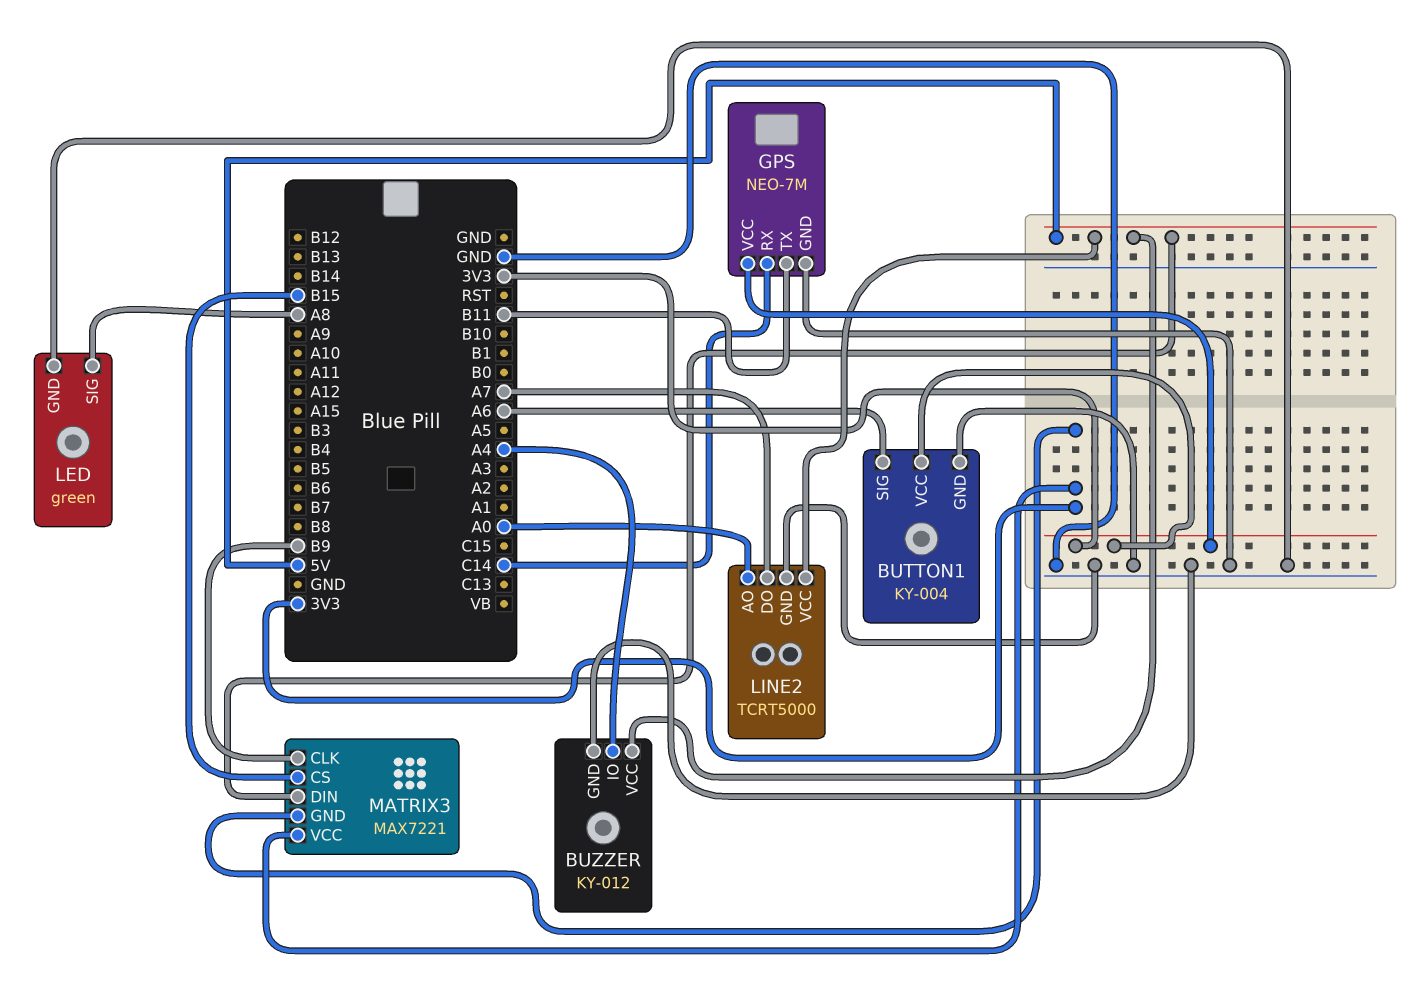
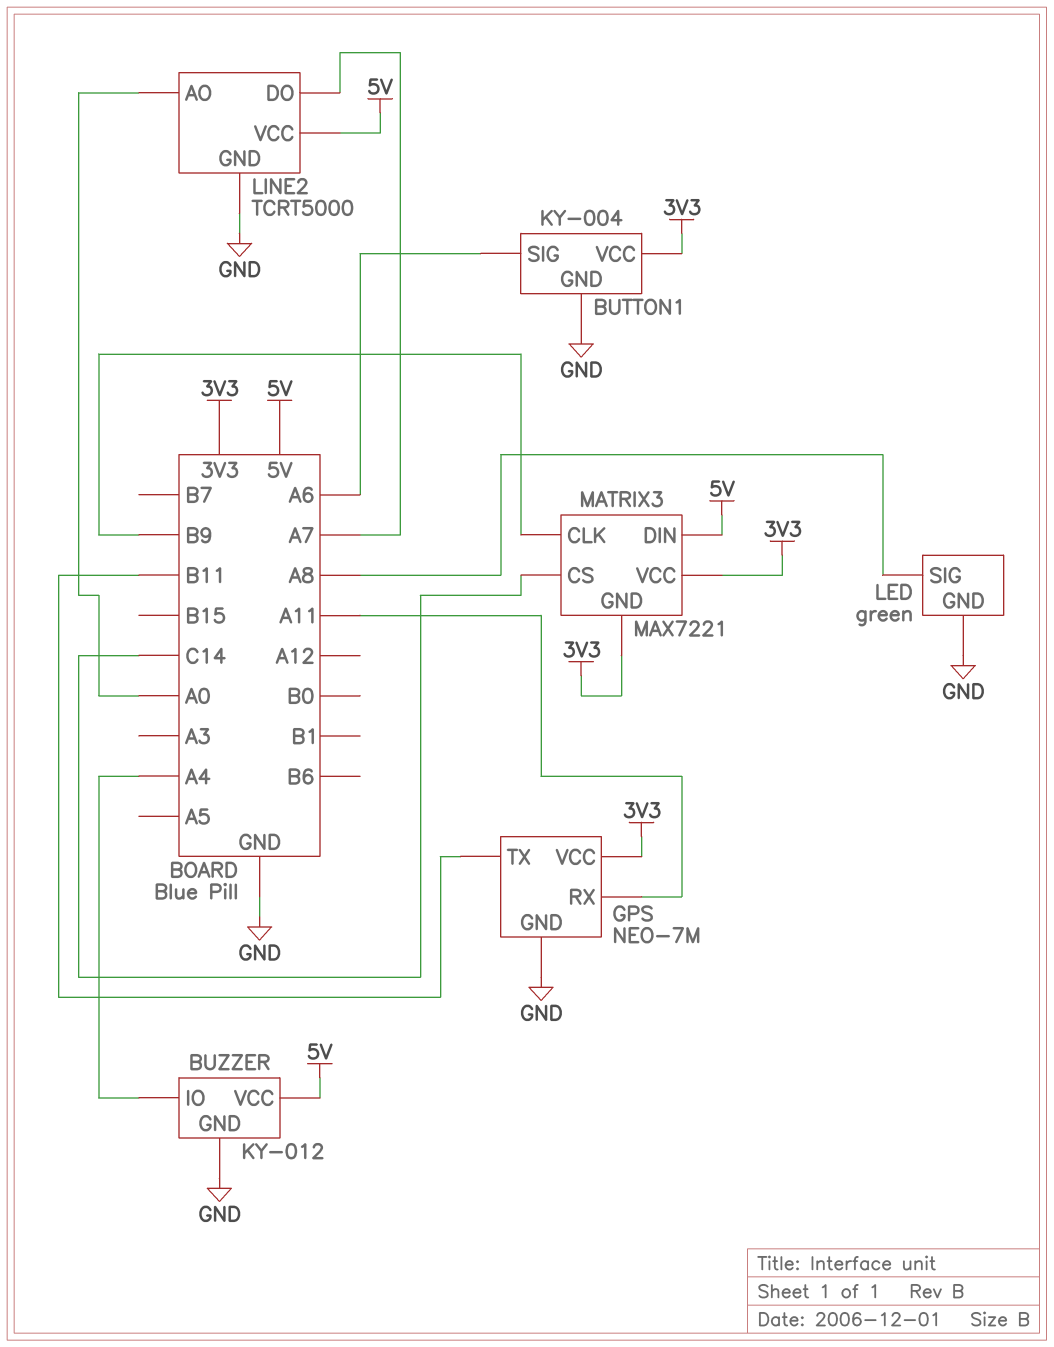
GPS pin RX: C14 -> A11
MATRIX3 pin CS: B15 -> C14

